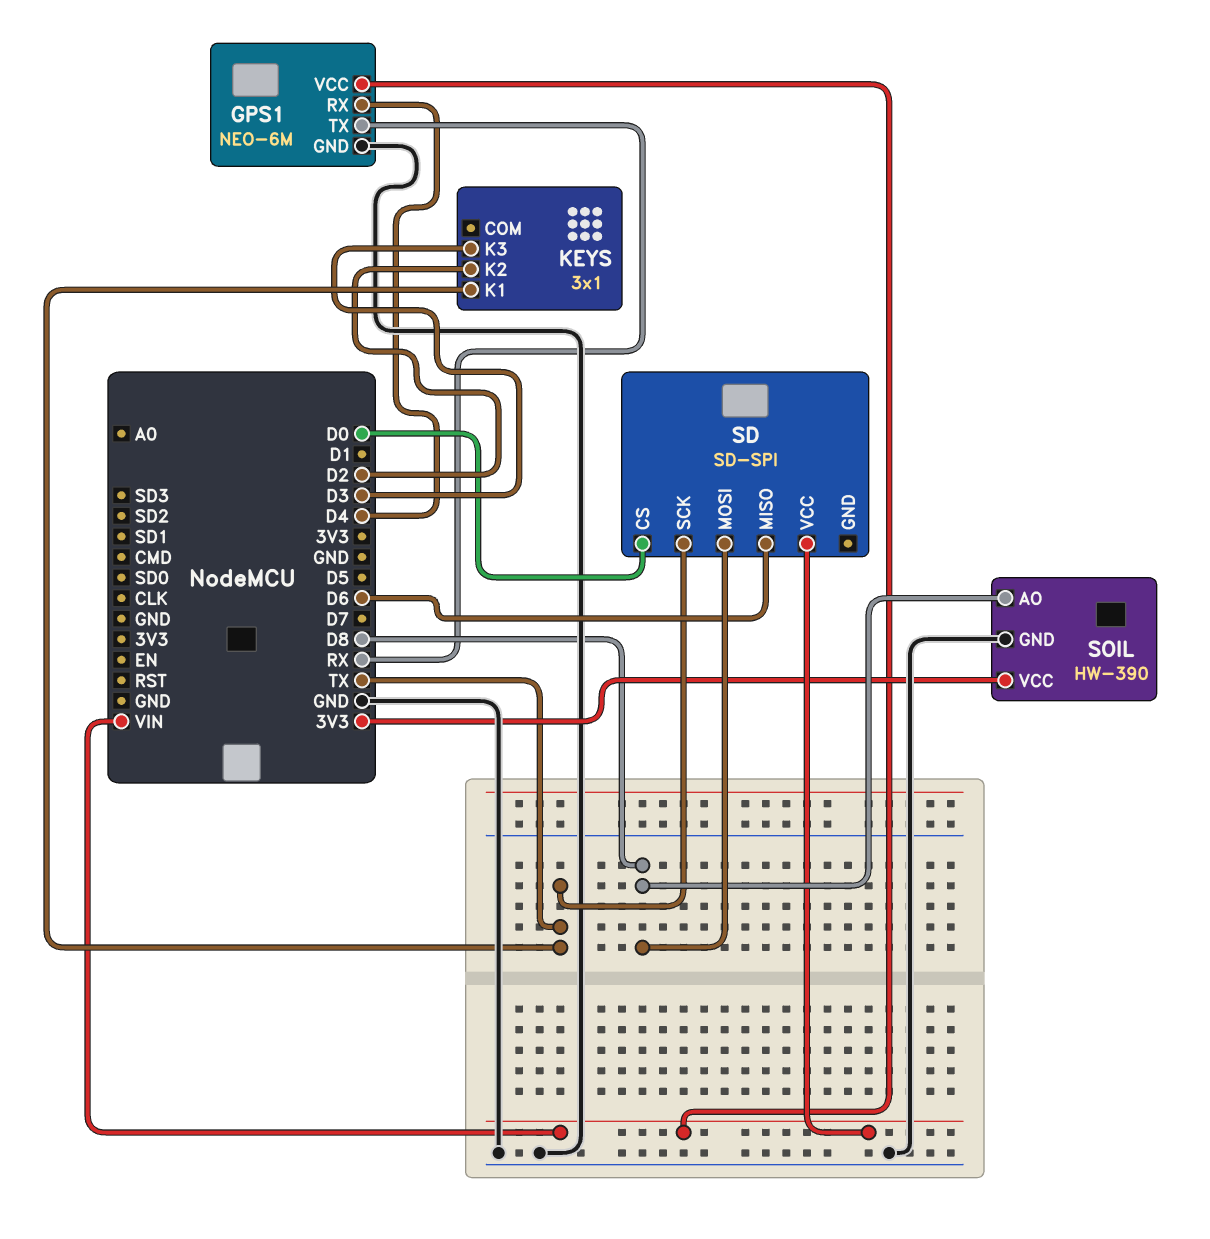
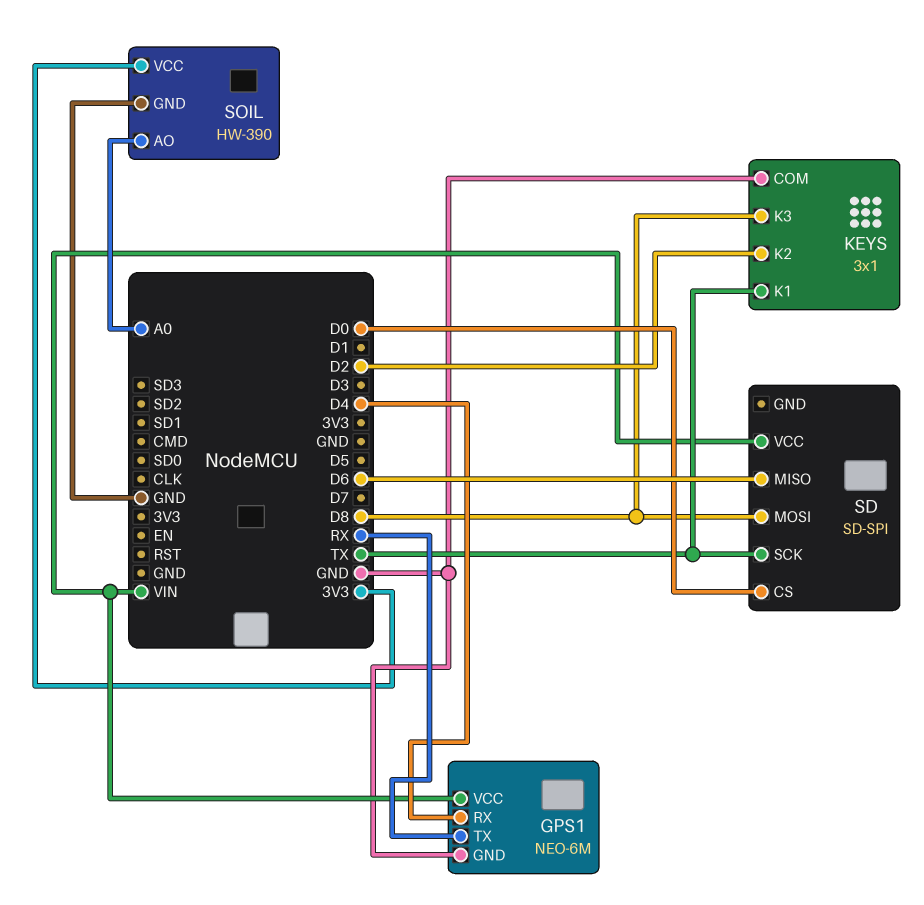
KEYS pin COM: none -> GND
KEYS pin K3: D3 -> D8
SOIL pin AO: D8 -> A0

